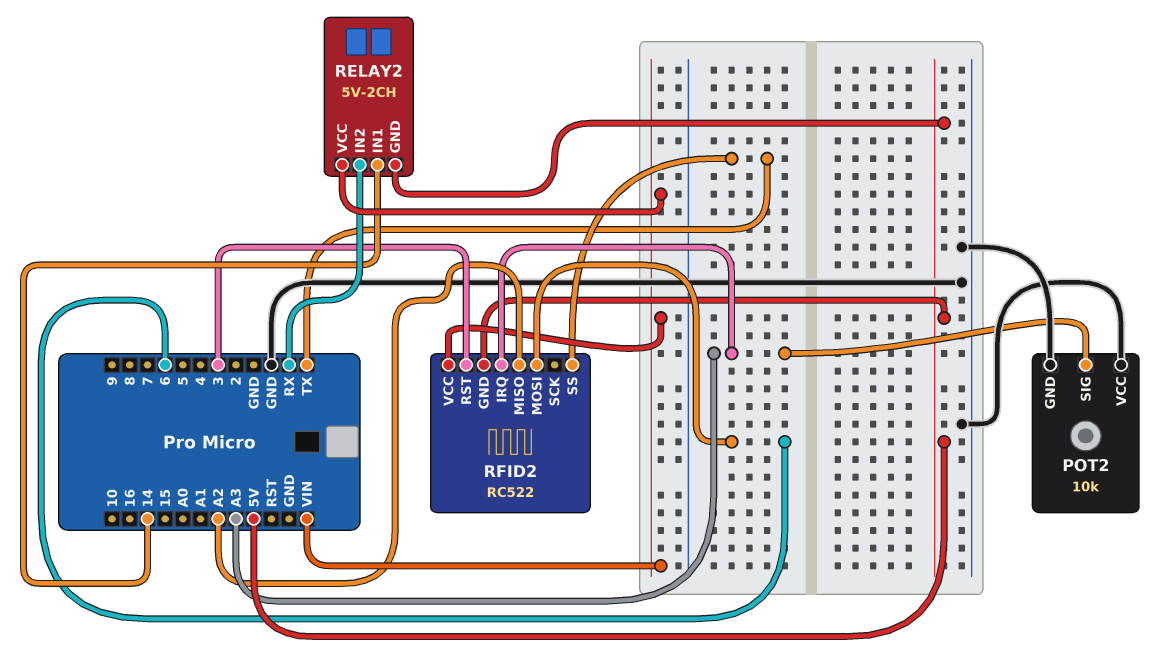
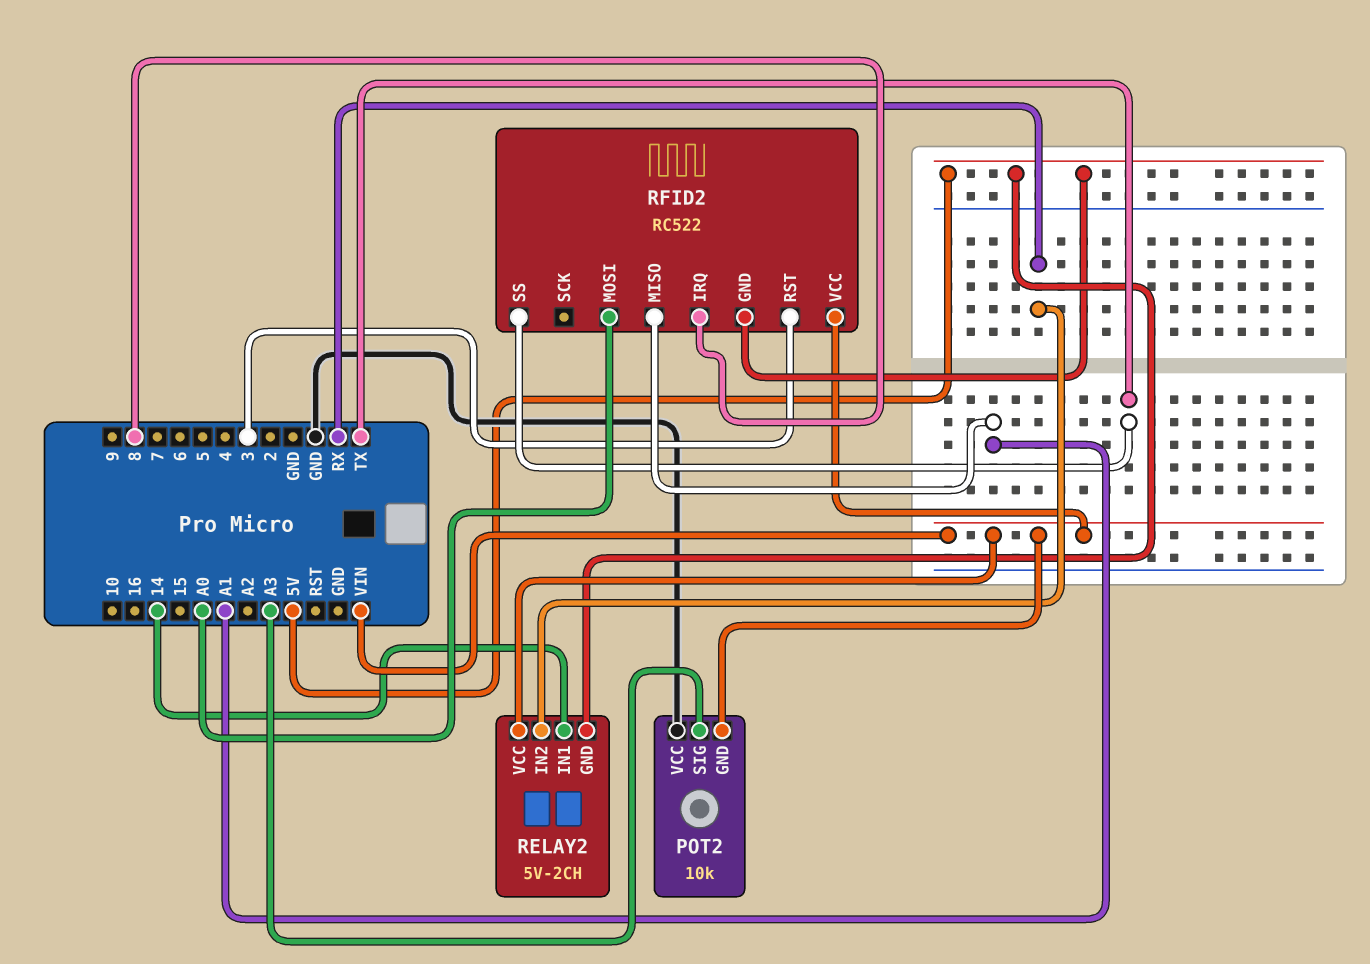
POT2 pin GND: GND -> VIN
RFID2 pin IRQ: A3 -> 8
RFID2 pin MISO: A2 -> A1
RFID2 pin MOSI: 6 -> A0

